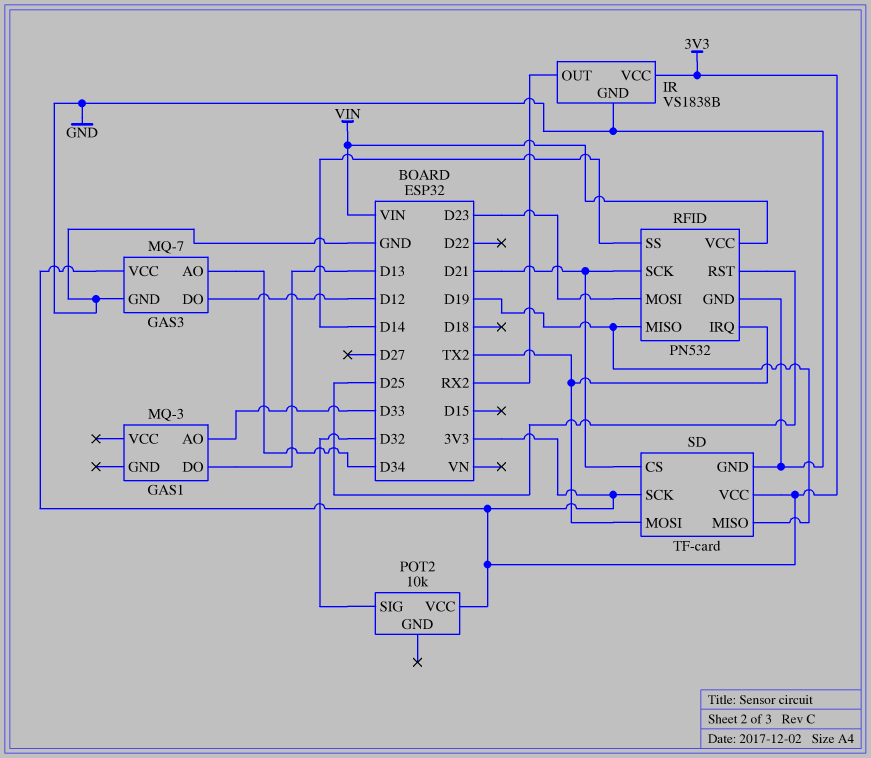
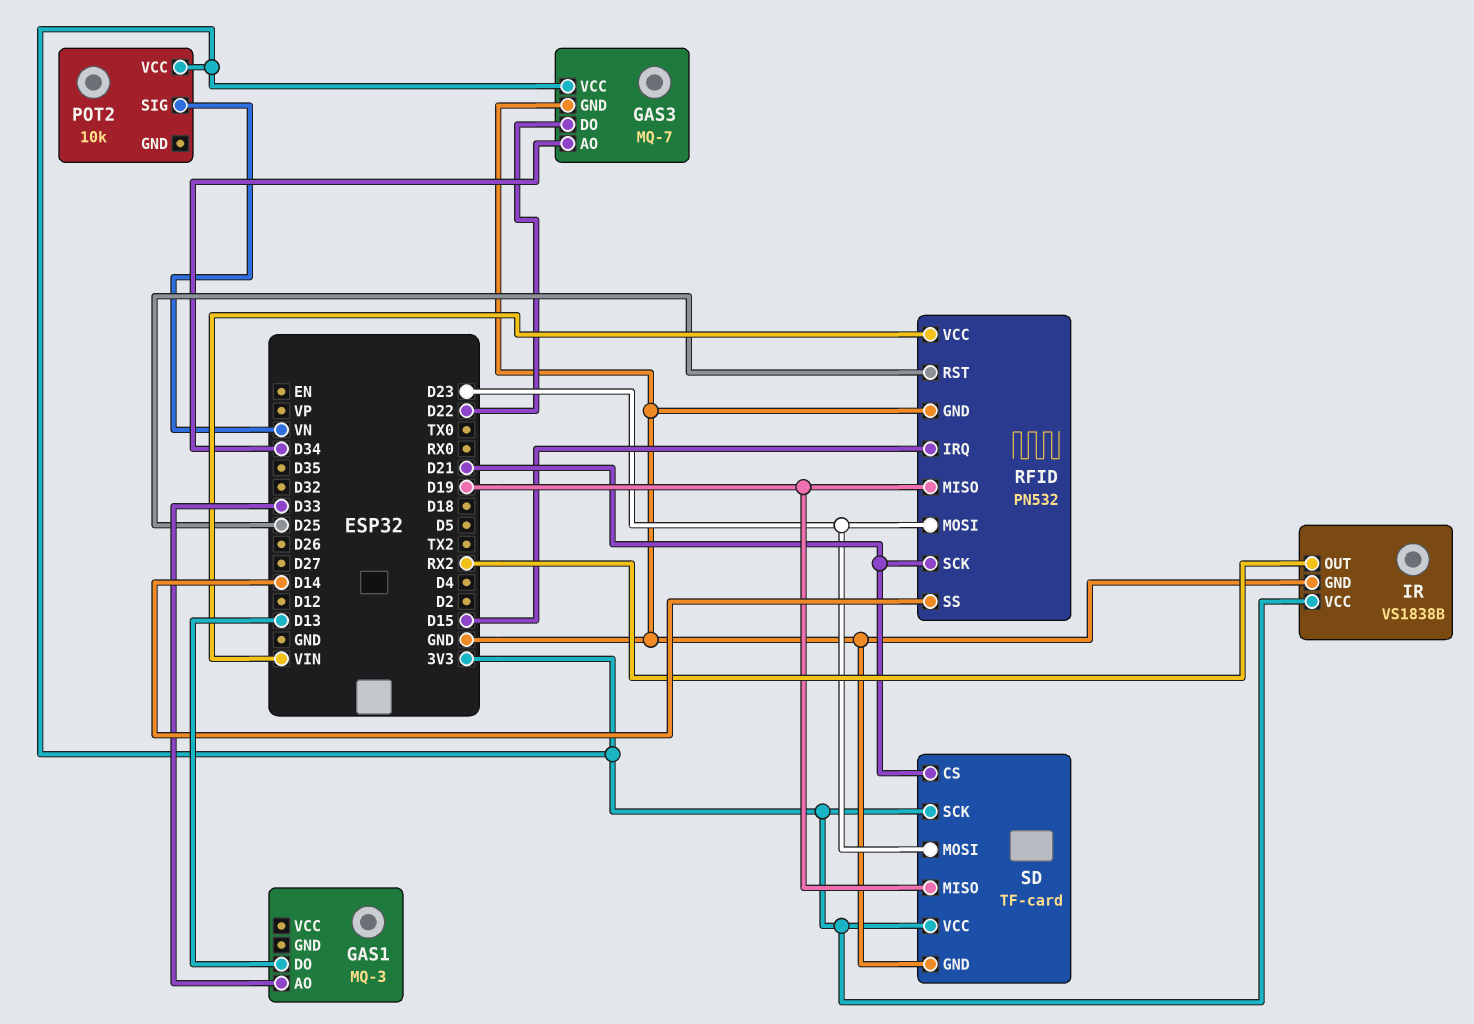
GAS3 pin DO: D12 -> D22
POT2 pin SIG: D32 -> VN
RFID pin IRQ: TX2 -> D15
SD pin MOSI: TX2 -> D23

